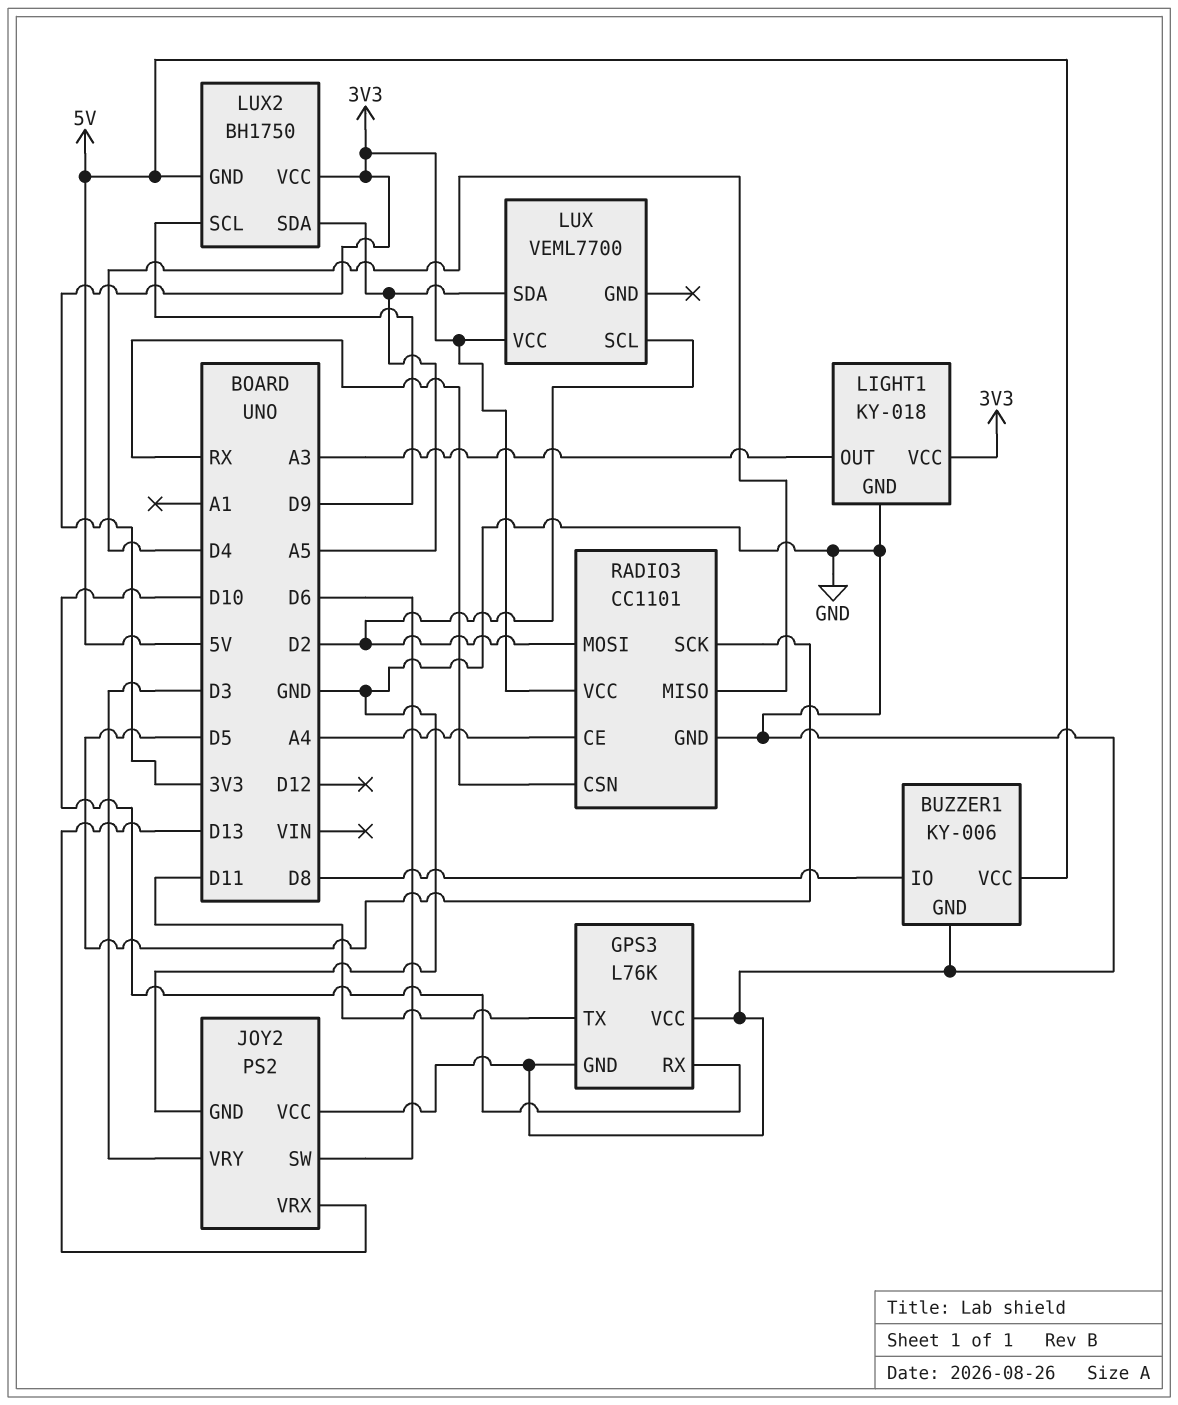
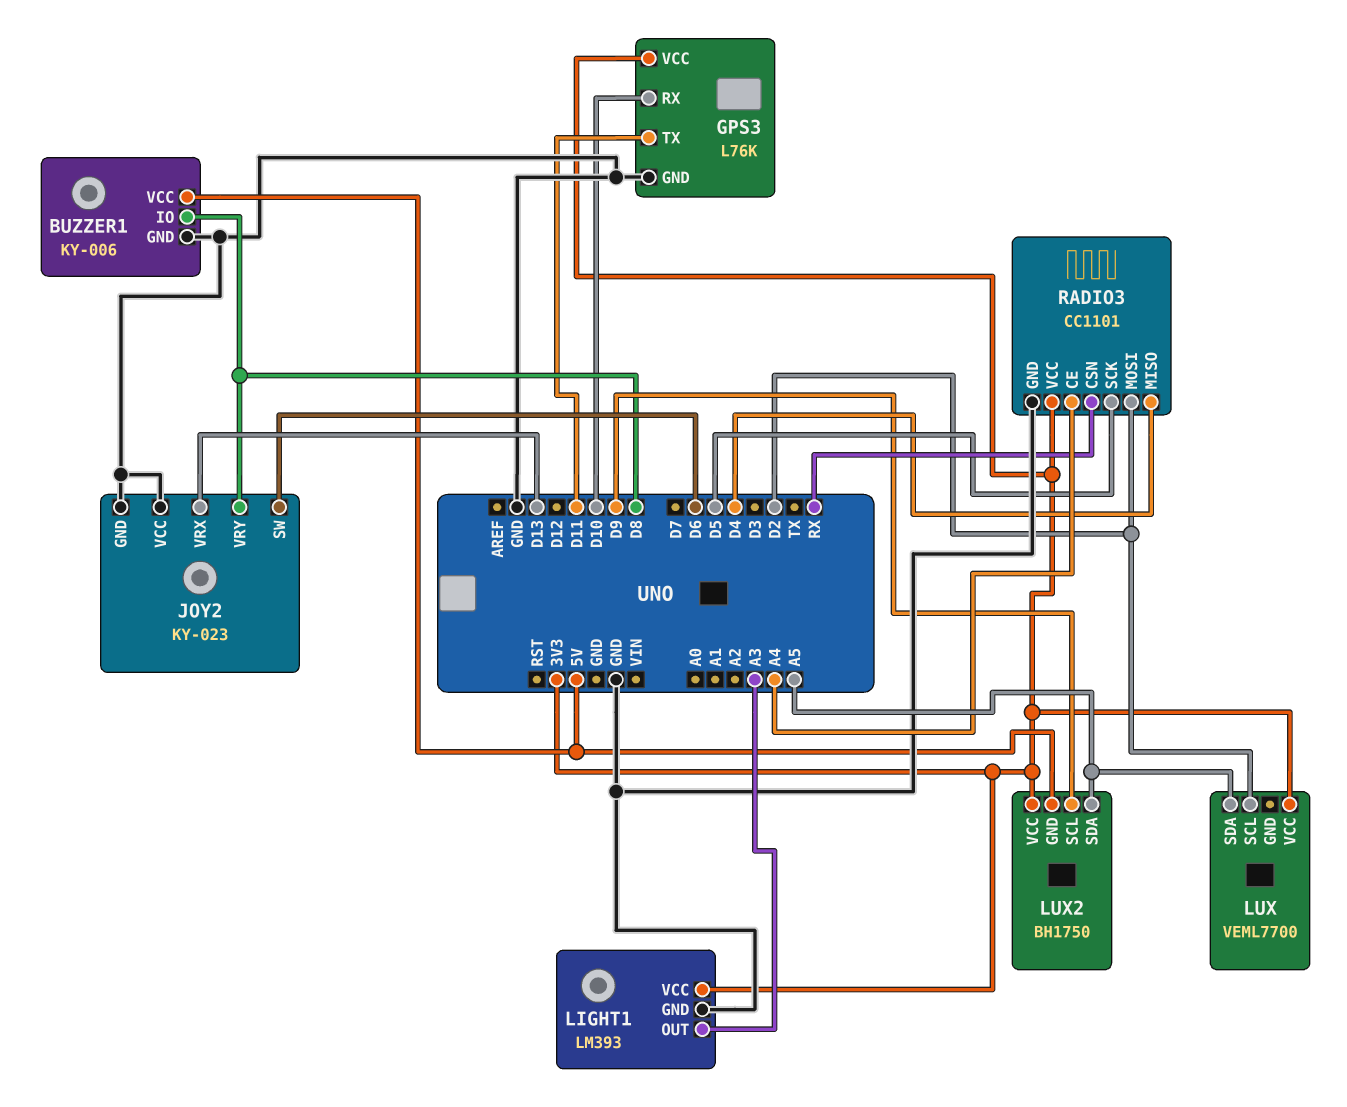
GPS3 pin VCC: GND -> 3V3
JOY2: PS2 -> KY-023
JOY2 pin VRY: D3 -> D8
LIGHT1: KY-018 -> LM393

